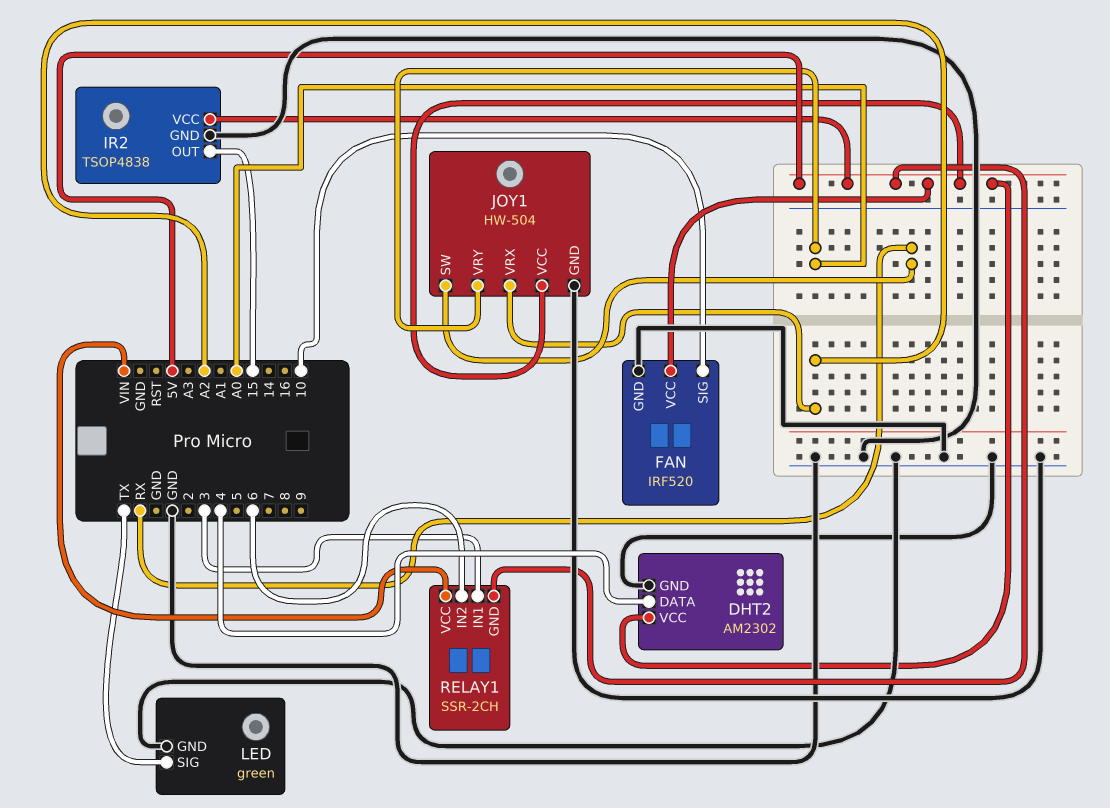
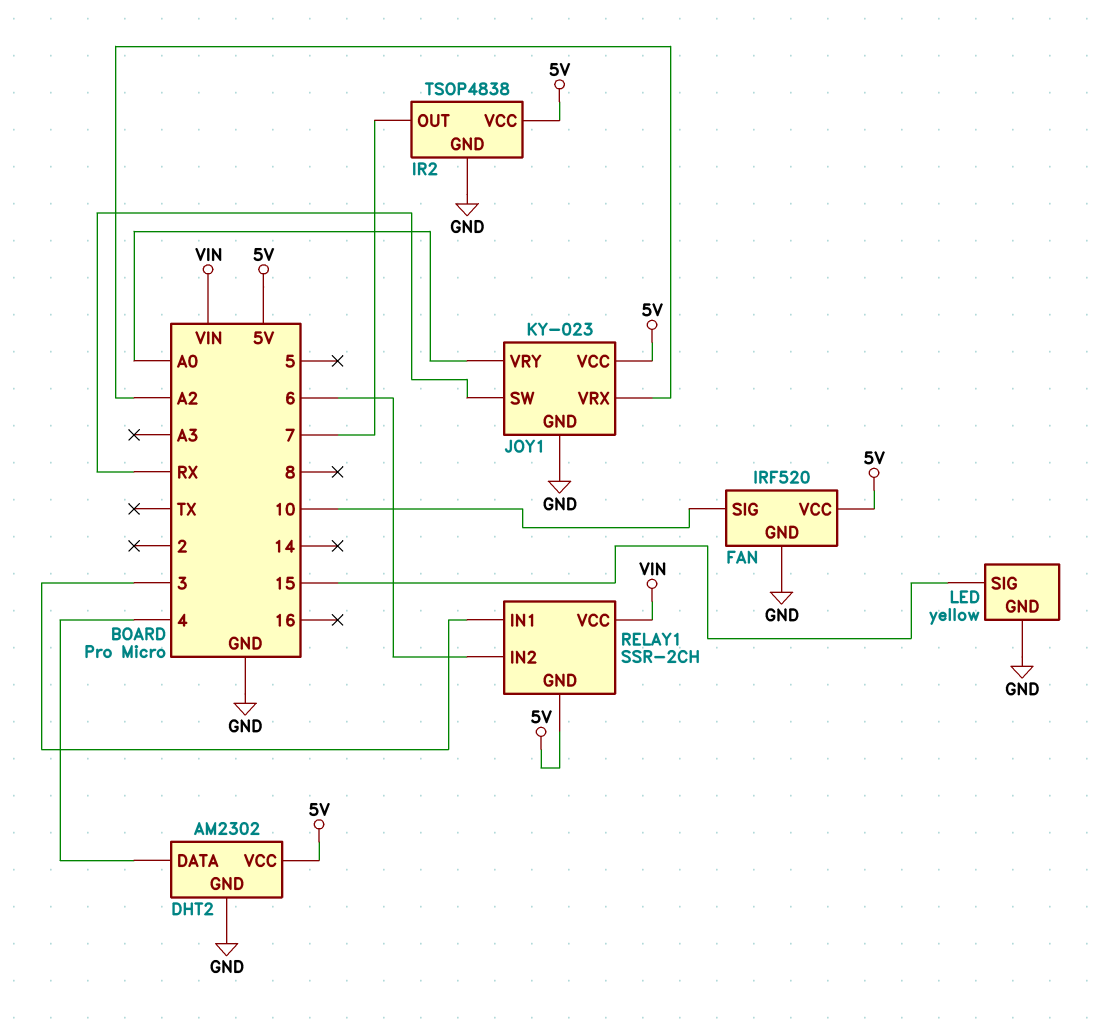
IR2 pin OUT: 15 -> 7
JOY1: HW-504 -> KY-023
LED: green -> yellow
LED pin SIG: TX -> 15

